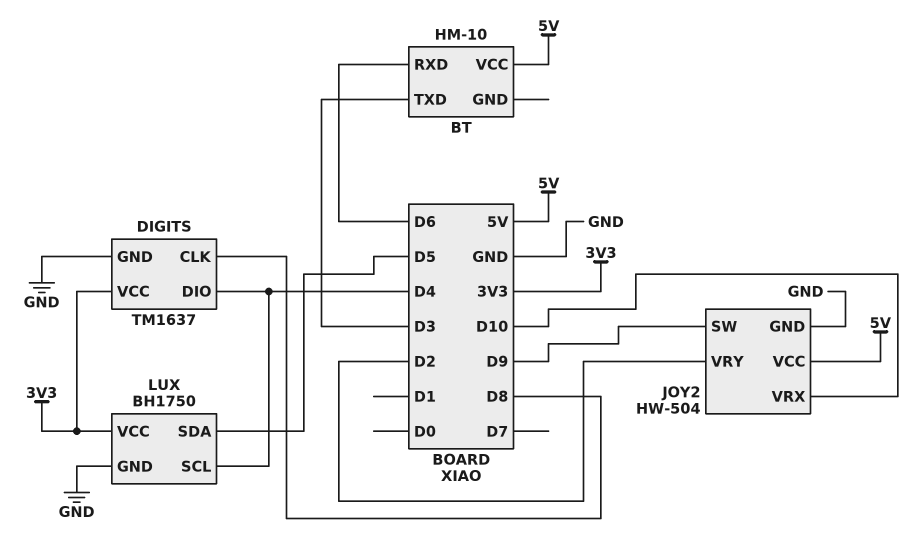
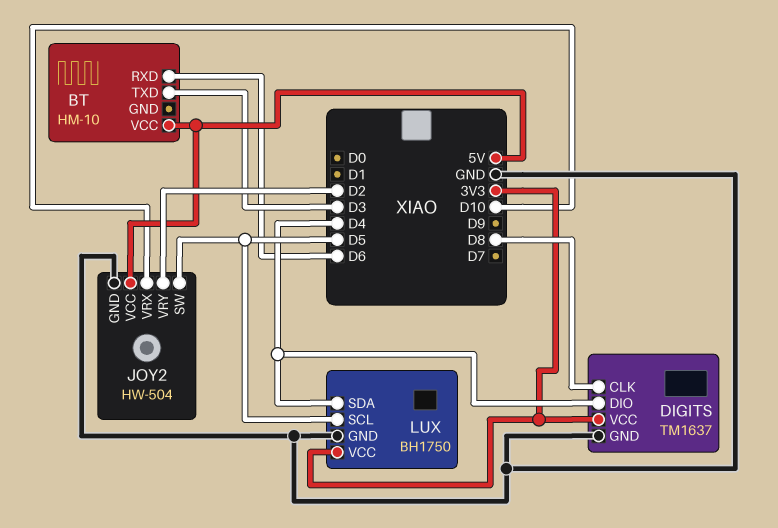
JOY2 pin SW: D9 -> D5
LUX pin SCL: D4 -> D5
LUX pin SDA: D5 -> D4

